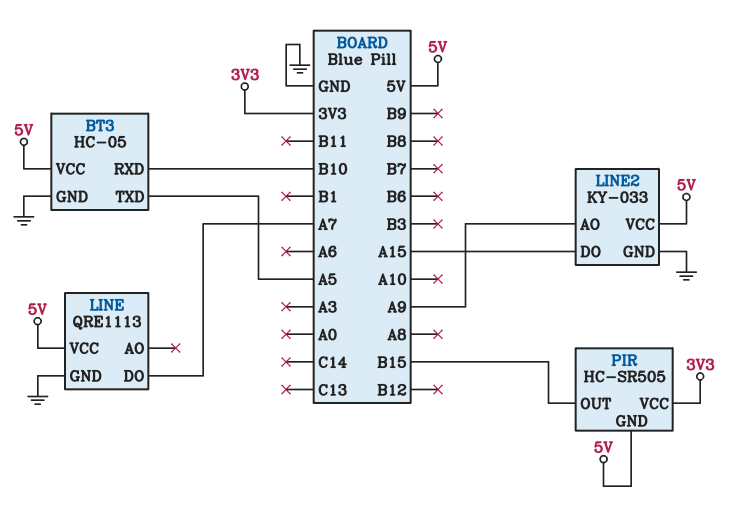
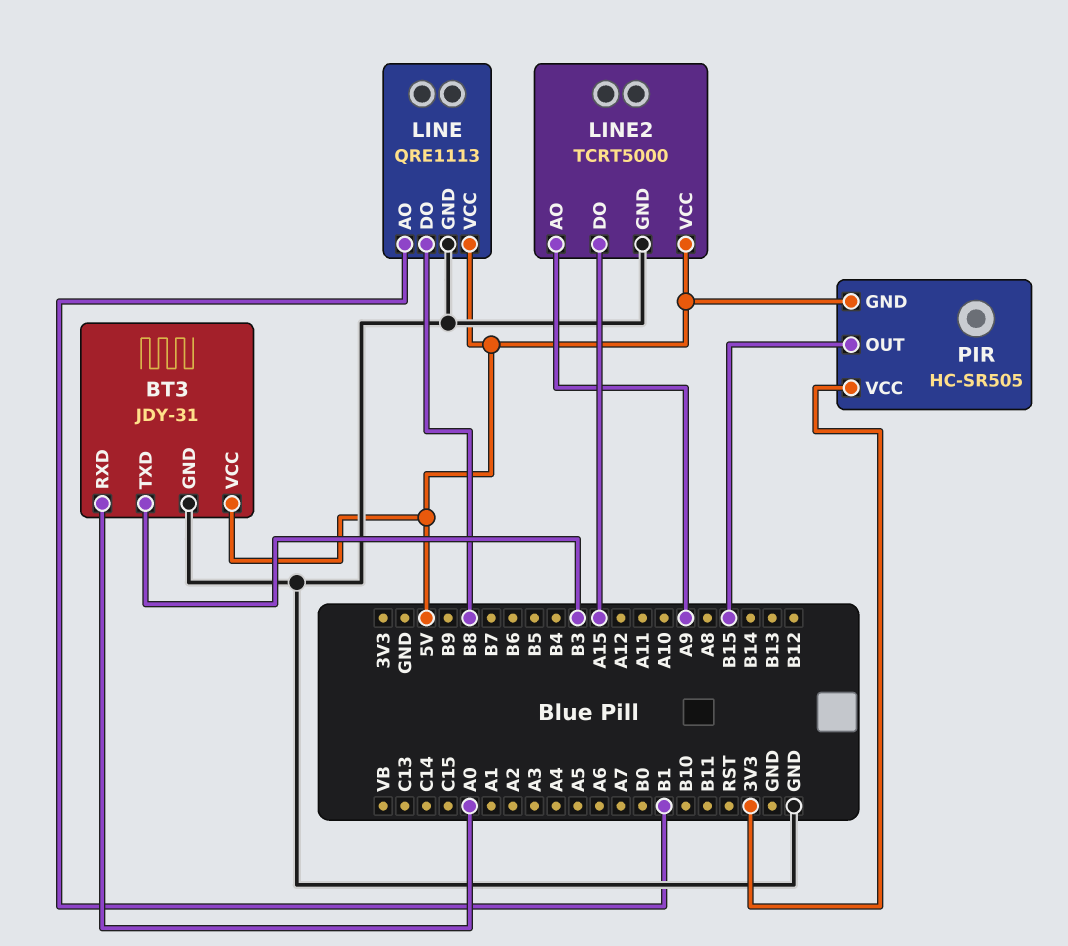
BT3: HC-05 -> JDY-31
BT3 pin RXD: B10 -> A0
BT3 pin TXD: A5 -> B3
LINE pin AO: none -> B1
LINE pin DO: A7 -> B8
LINE2: KY-033 -> TCRT5000

